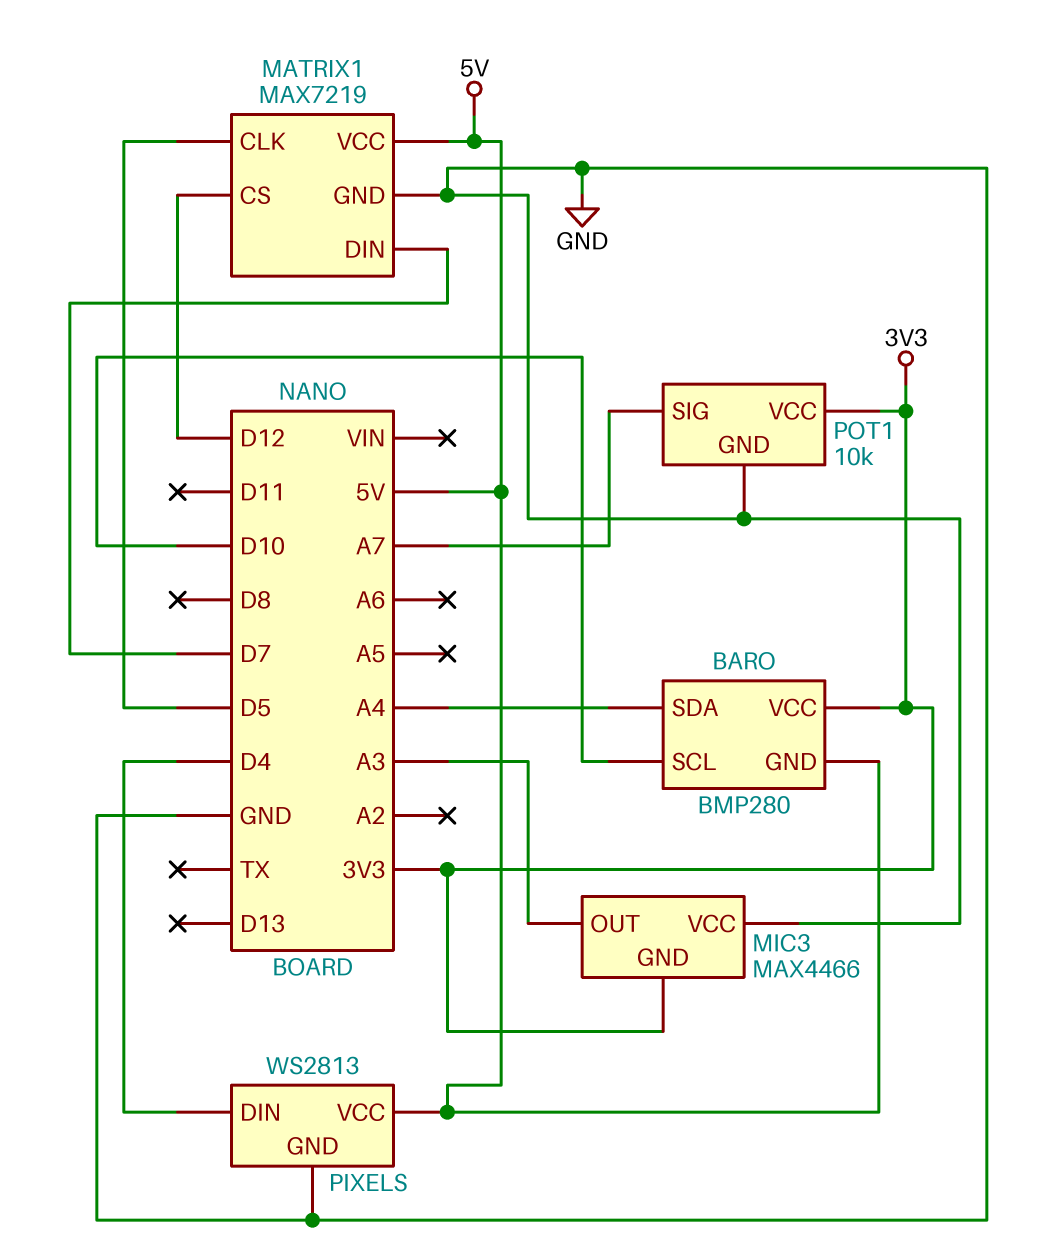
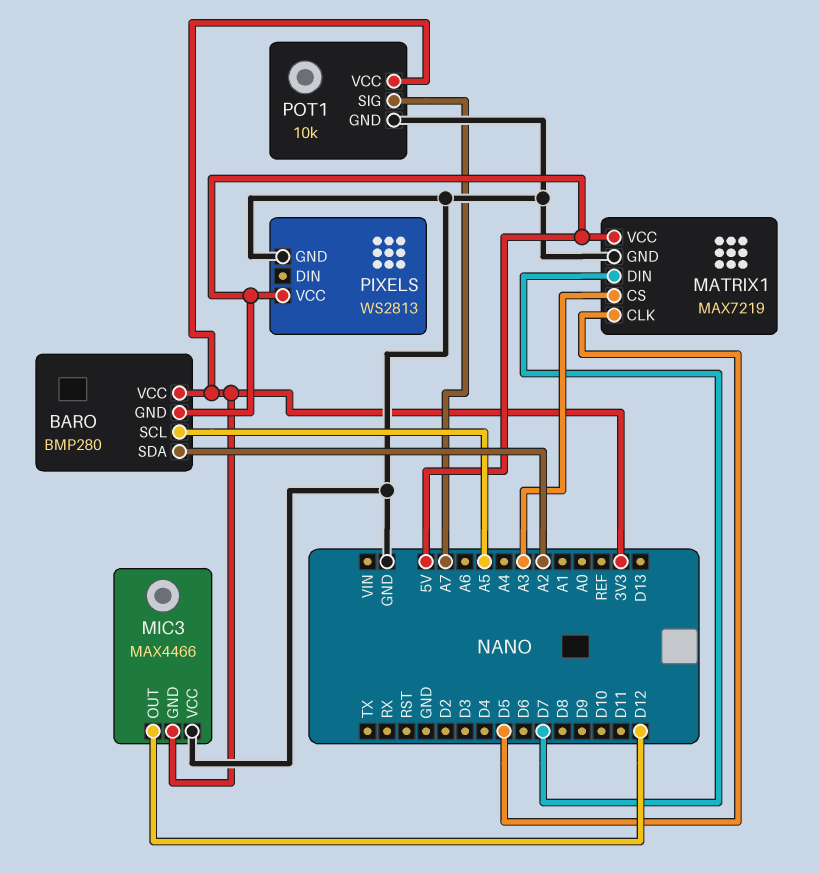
BARO pin SCL: D10 -> A5
BARO pin SDA: A4 -> A2
MATRIX1 pin CS: D12 -> A3
MIC3 pin OUT: A3 -> D12
PIXELS pin DIN: D4 -> none

